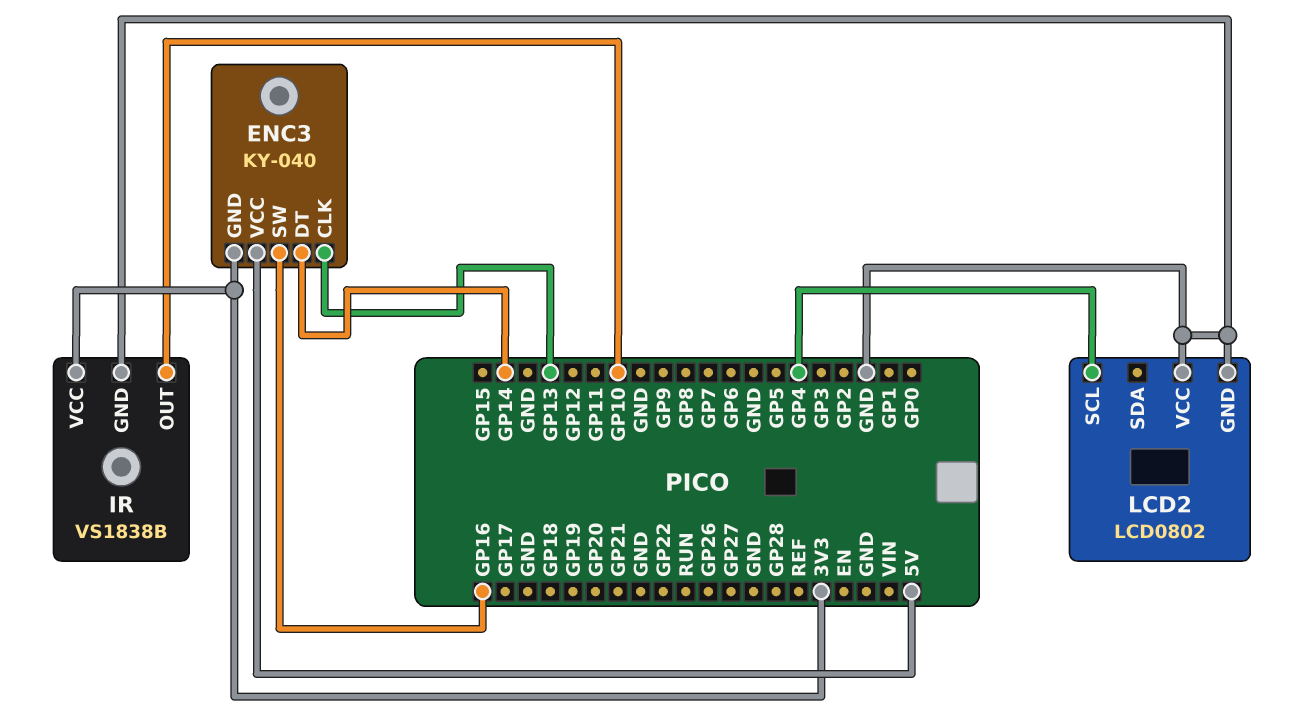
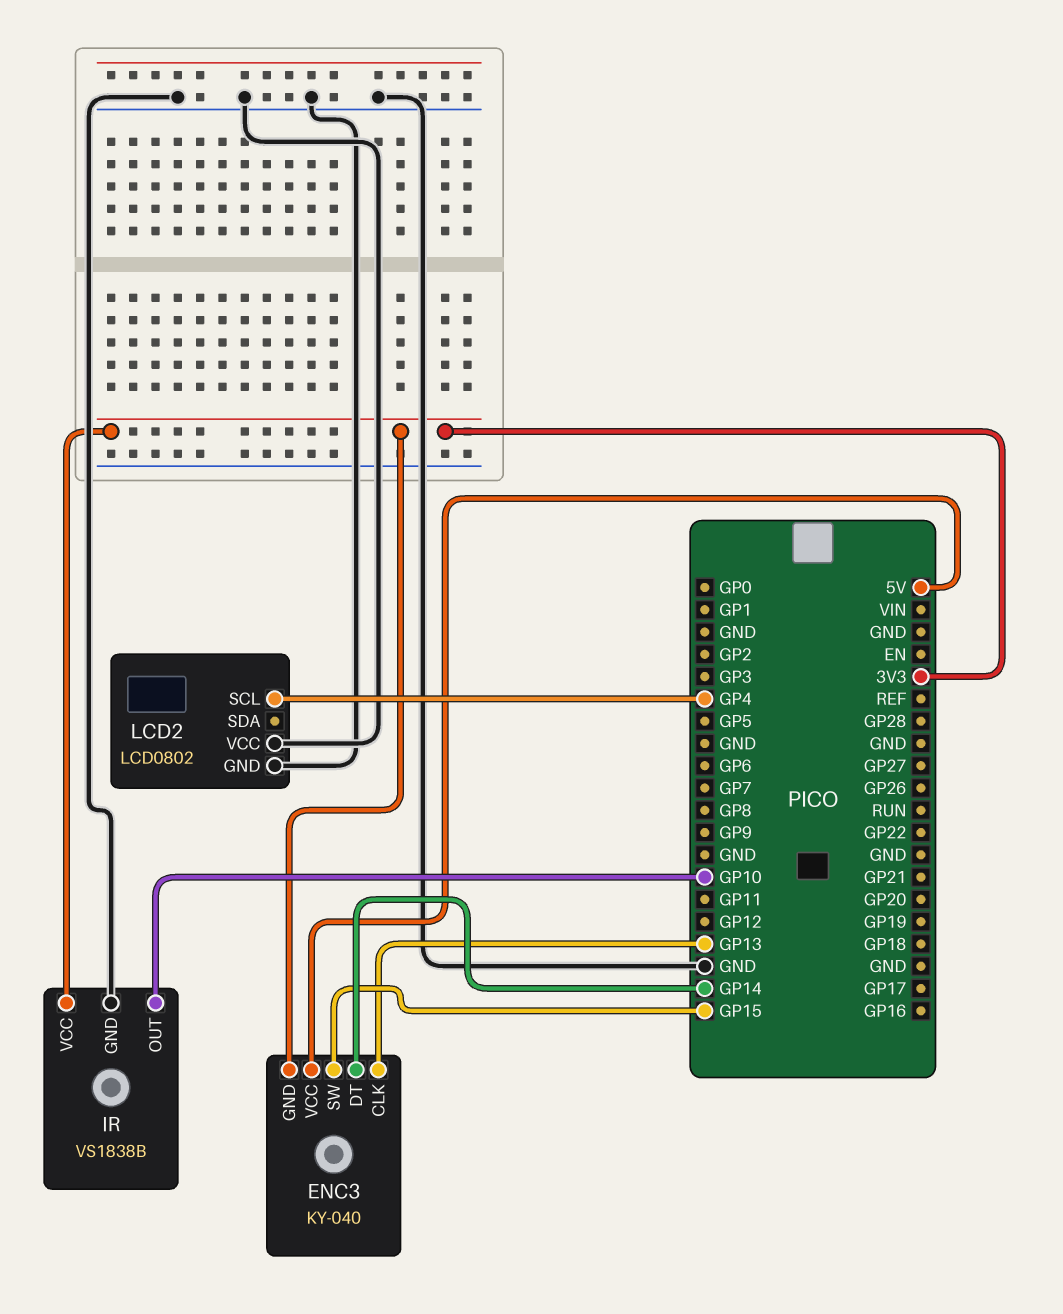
ENC3 pin SW: GP16 -> GP15

